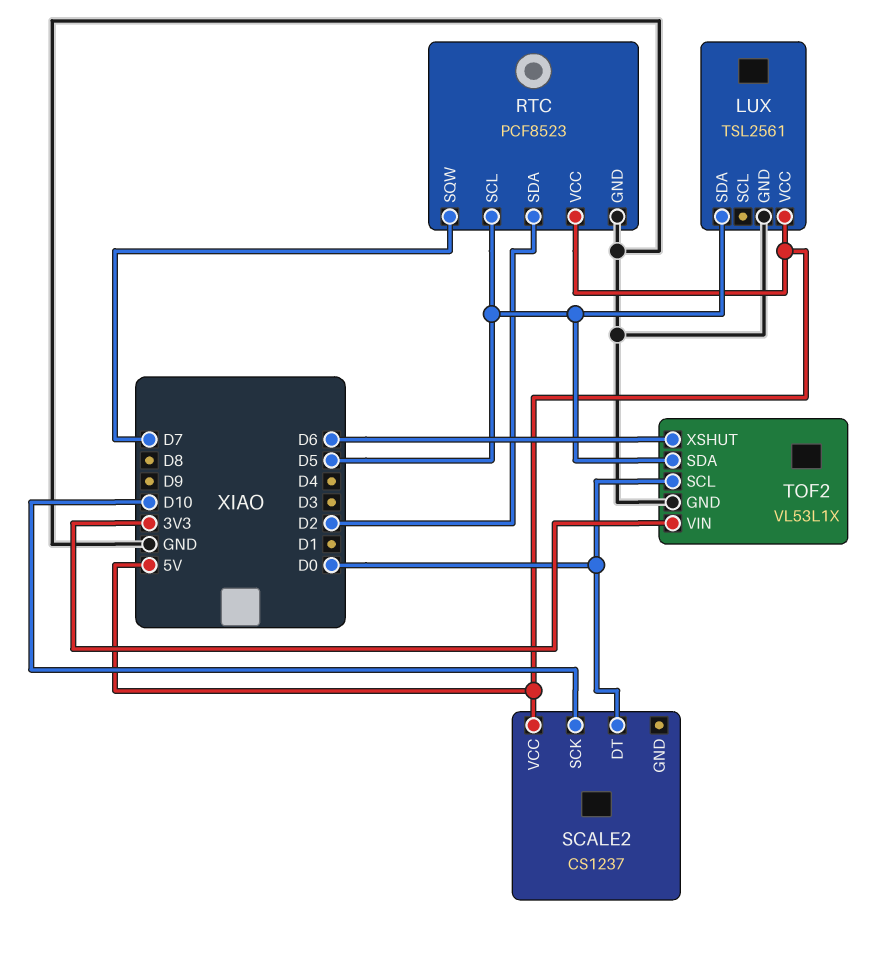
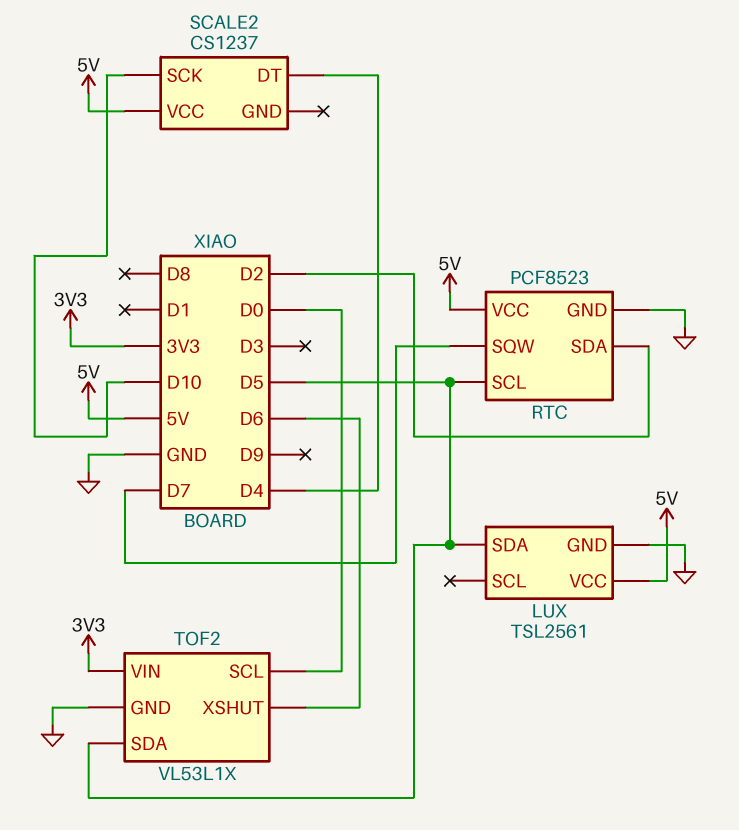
SCALE2 pin DT: D0 -> D4

